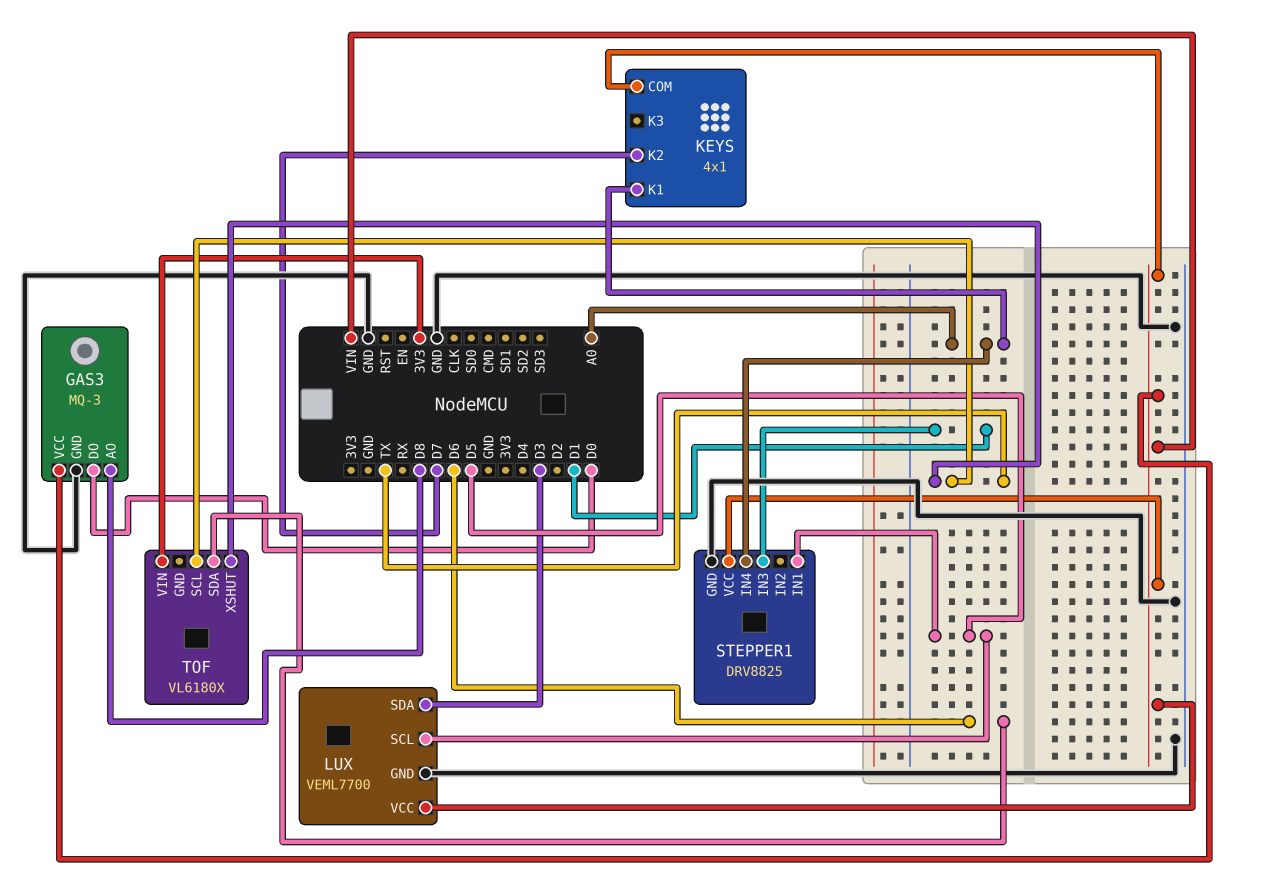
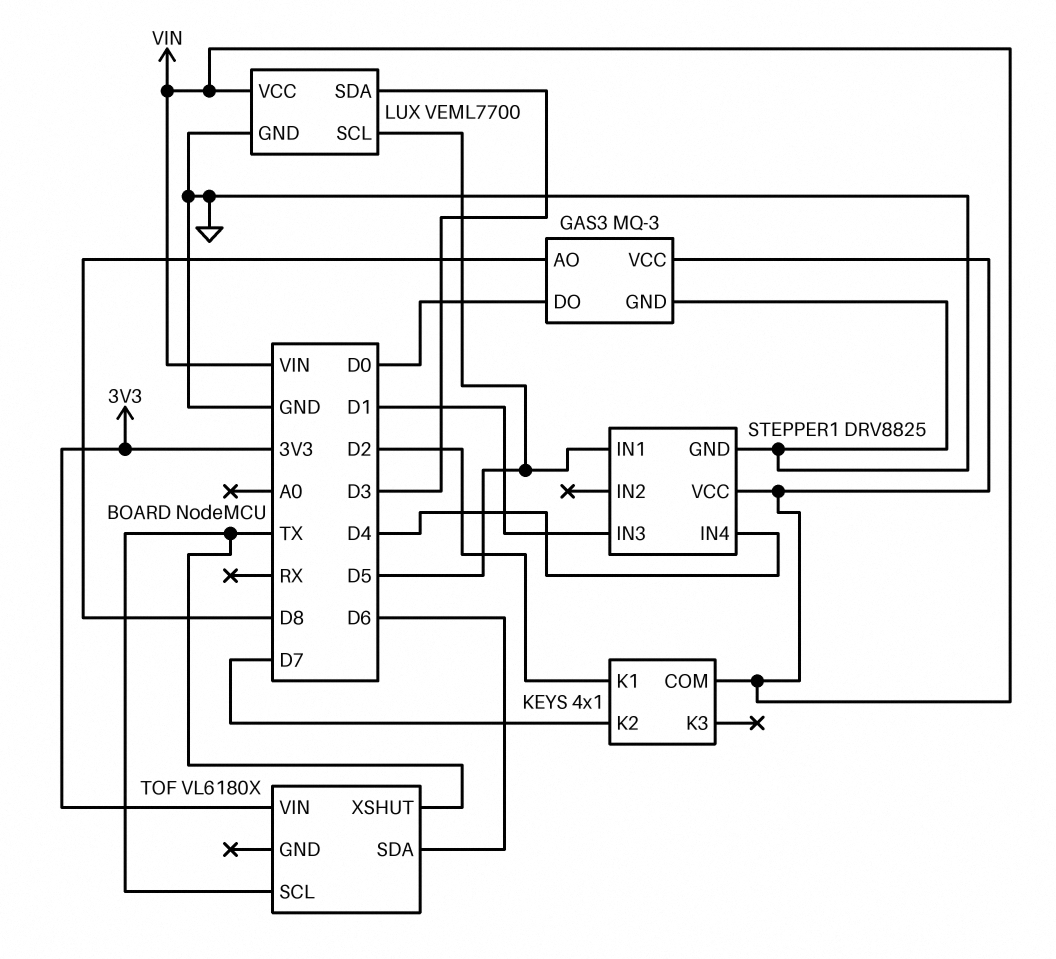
KEYS pin K1: A0 -> D2
STEPPER1 pin IN4: A0 -> D4

